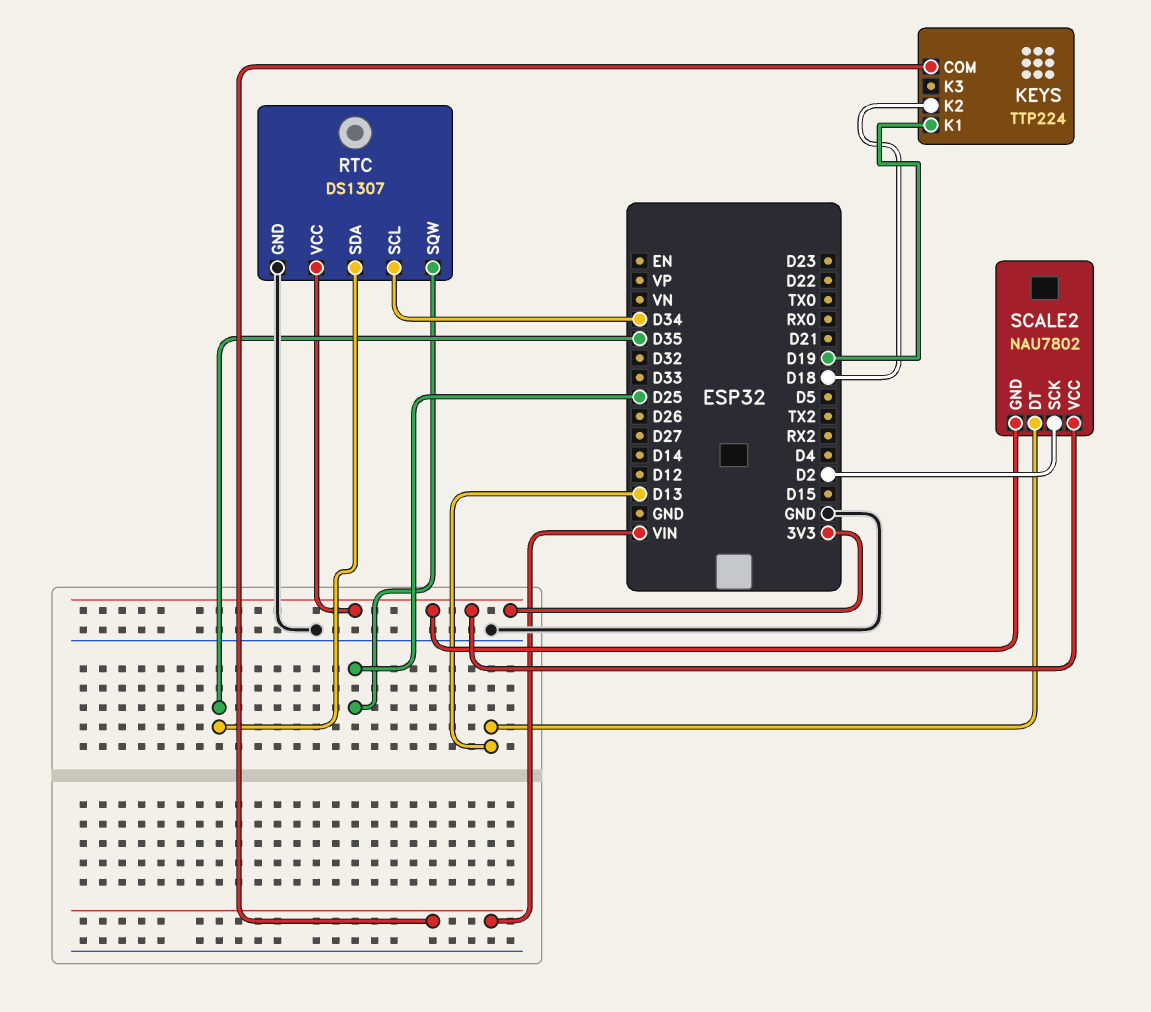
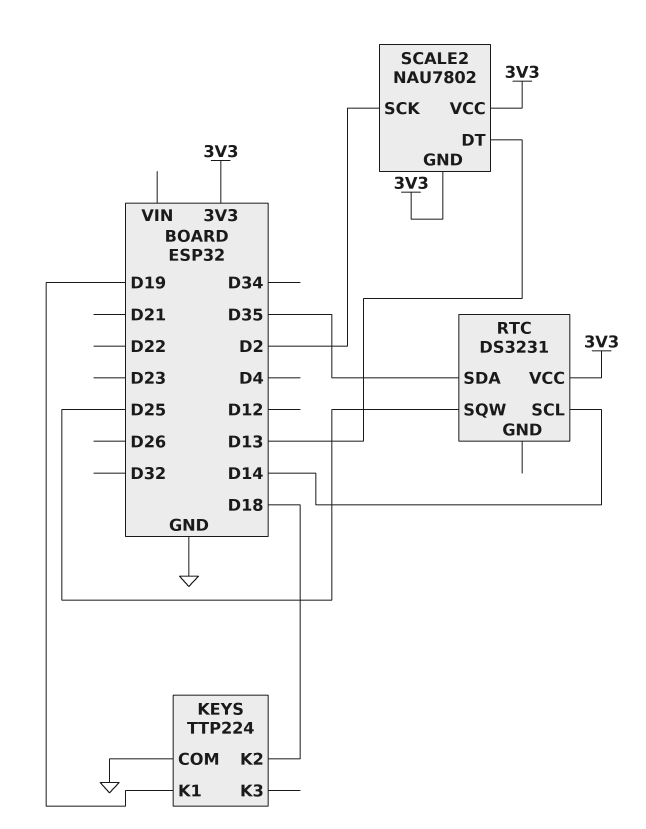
KEYS pin COM: VIN -> GND
RTC: DS1307 -> DS3231
RTC pin GND: GND -> none
RTC pin SCL: D34 -> D14

